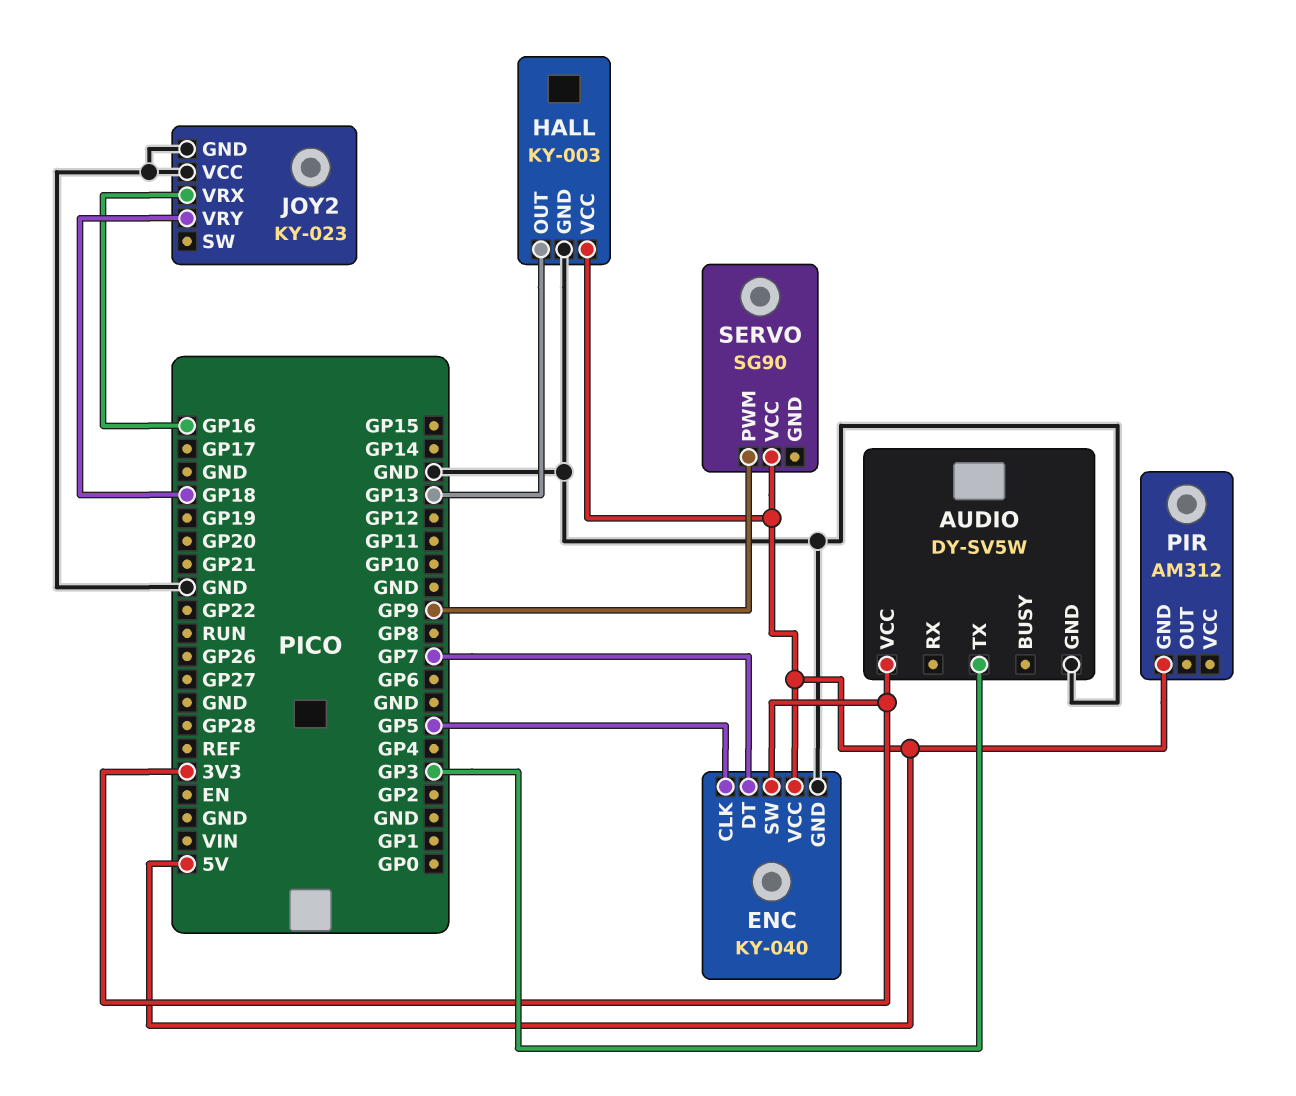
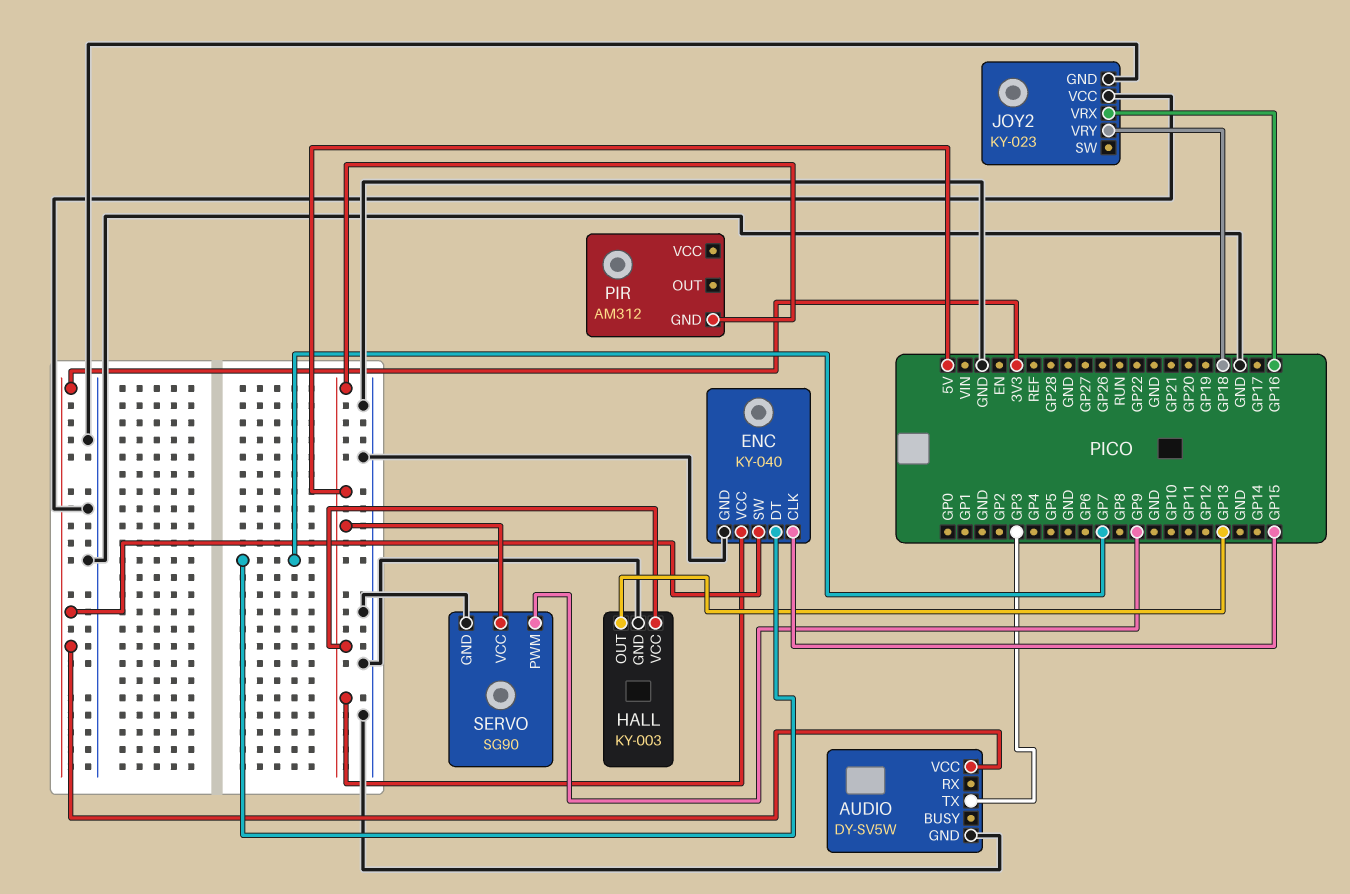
ENC pin CLK: GP5 -> GP15
SERVO pin GND: none -> GND

